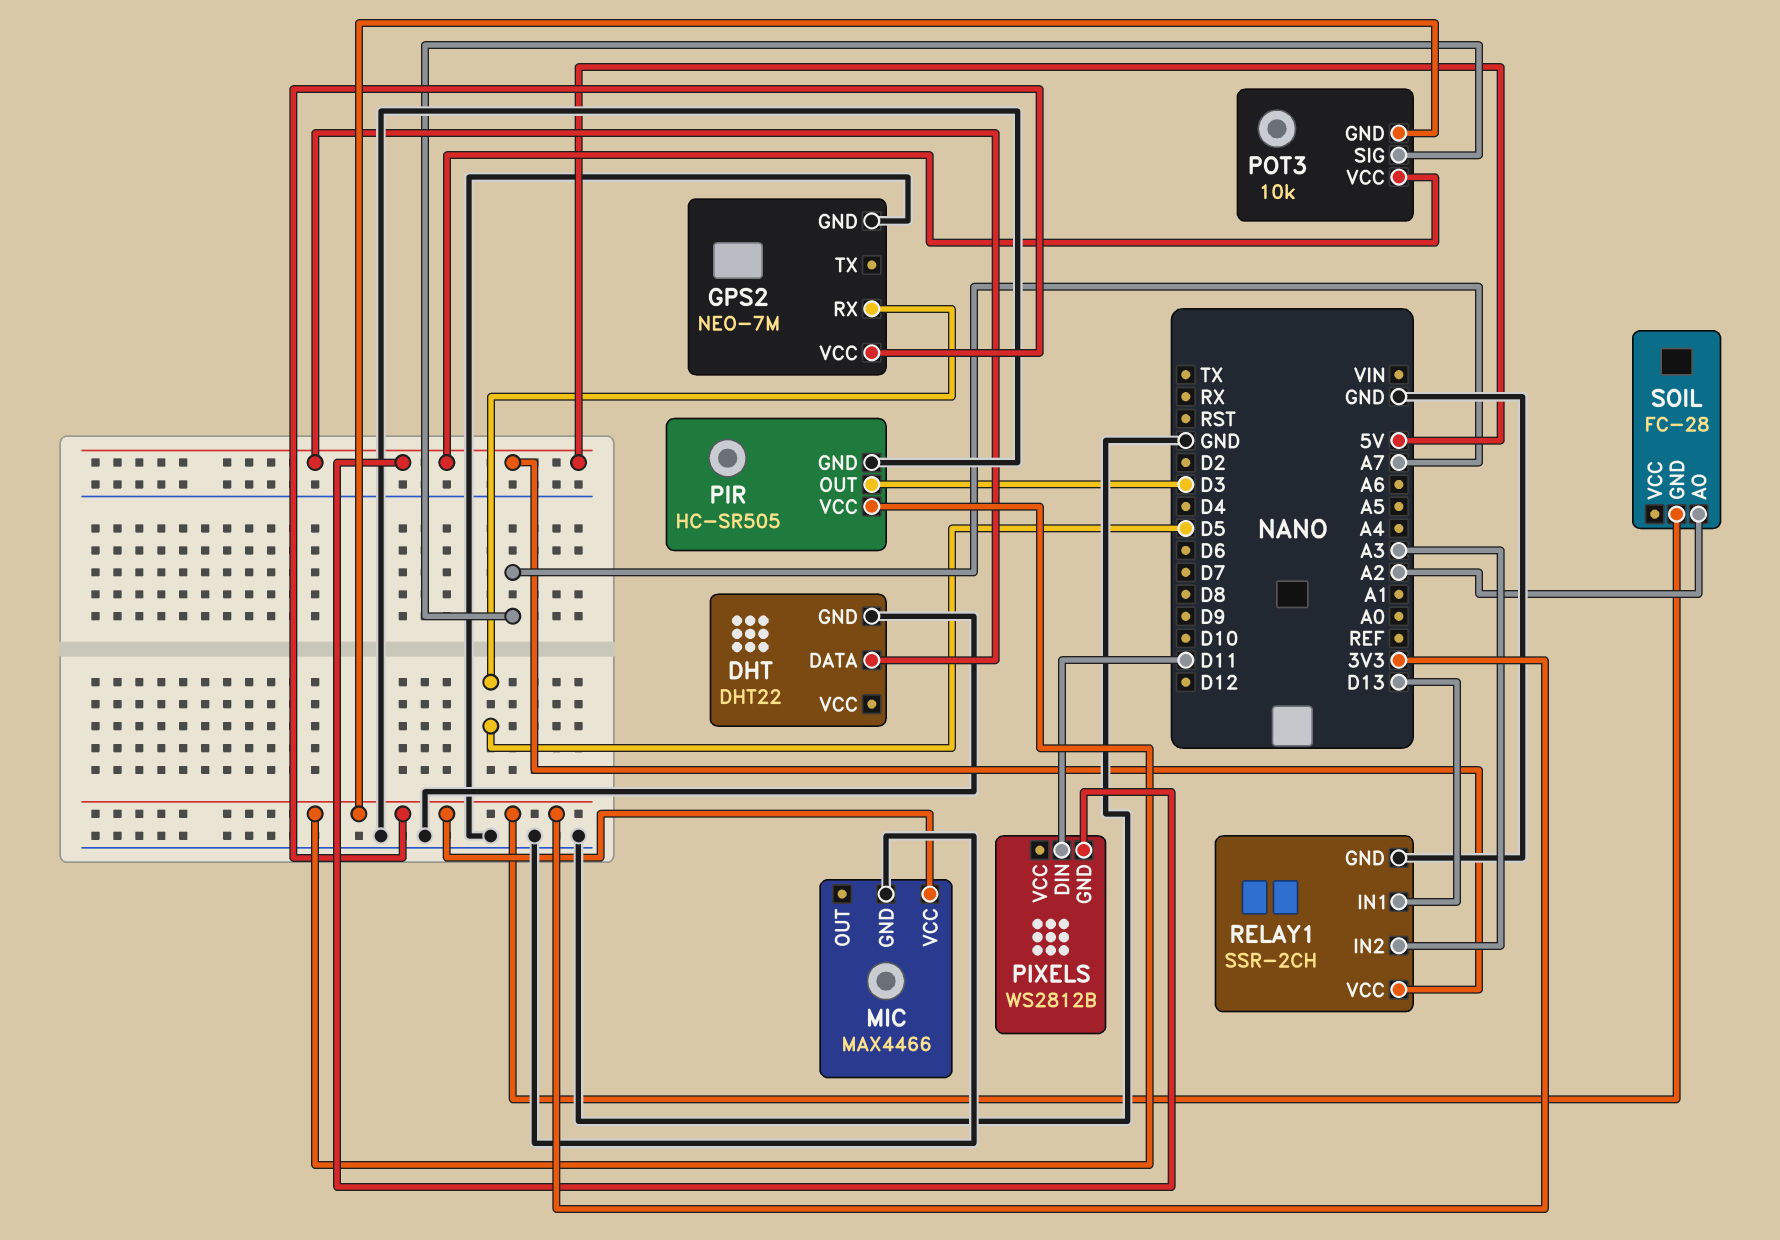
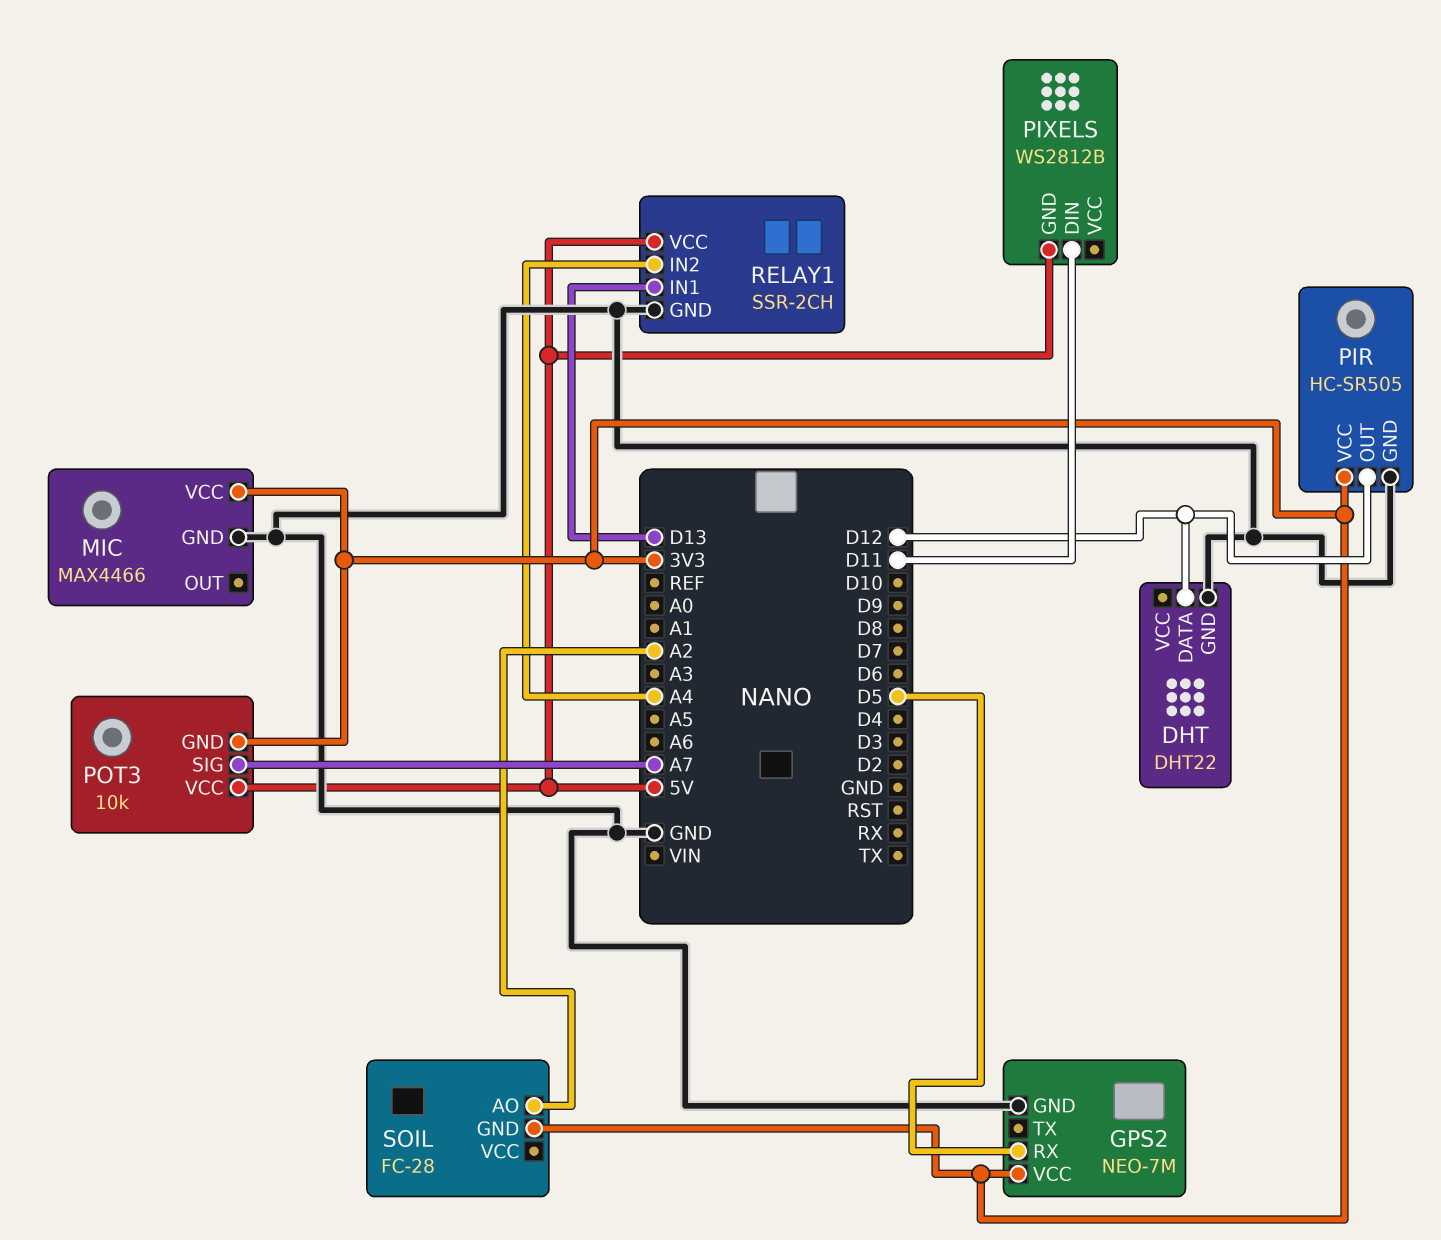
DHT pin DATA: 5V -> D12
PIR pin OUT: D3 -> D12
RELAY1 pin IN2: A3 -> A4

